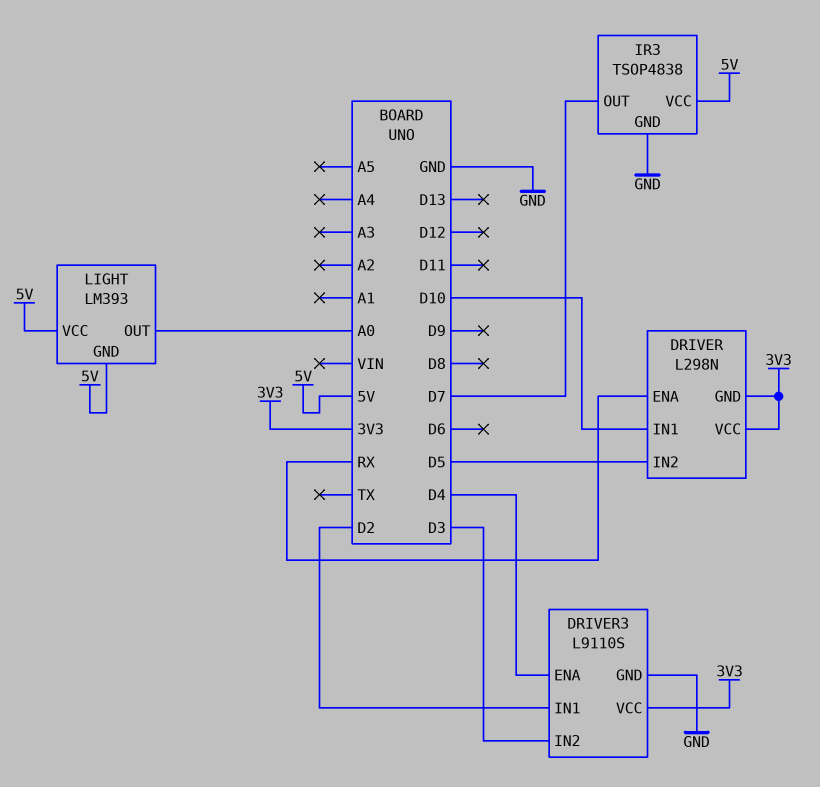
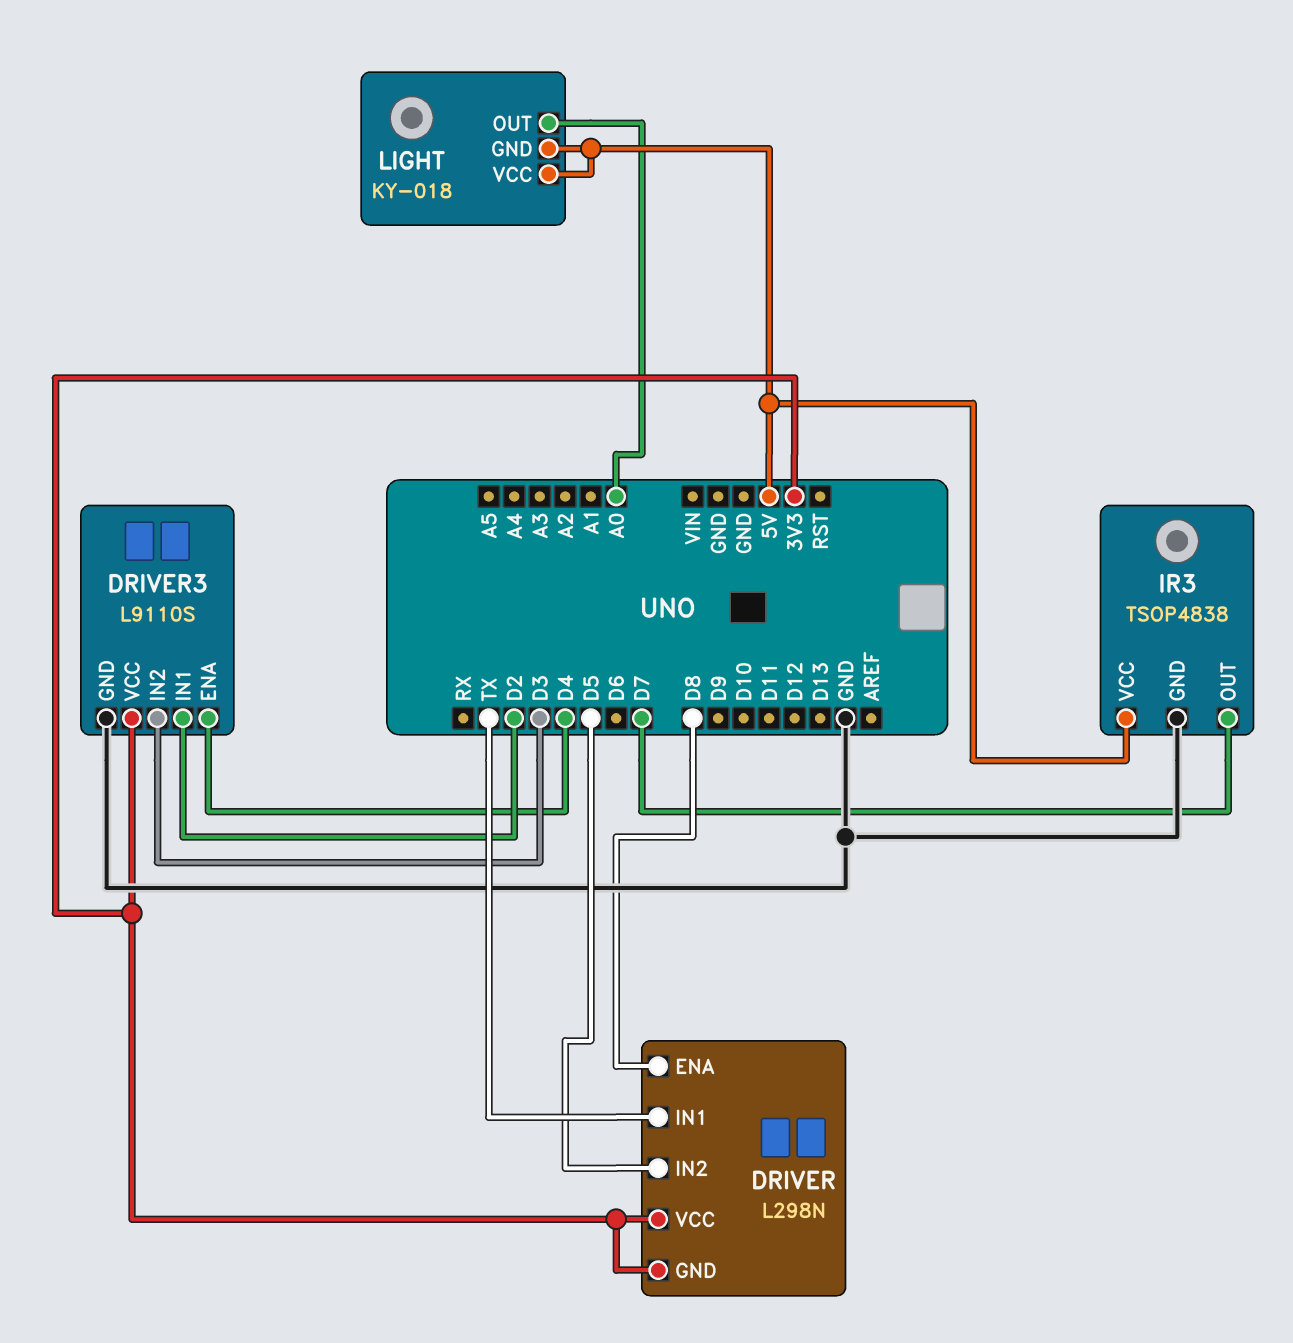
DRIVER pin ENA: RX -> D8
DRIVER pin IN1: D10 -> TX
LIGHT: LM393 -> KY-018

